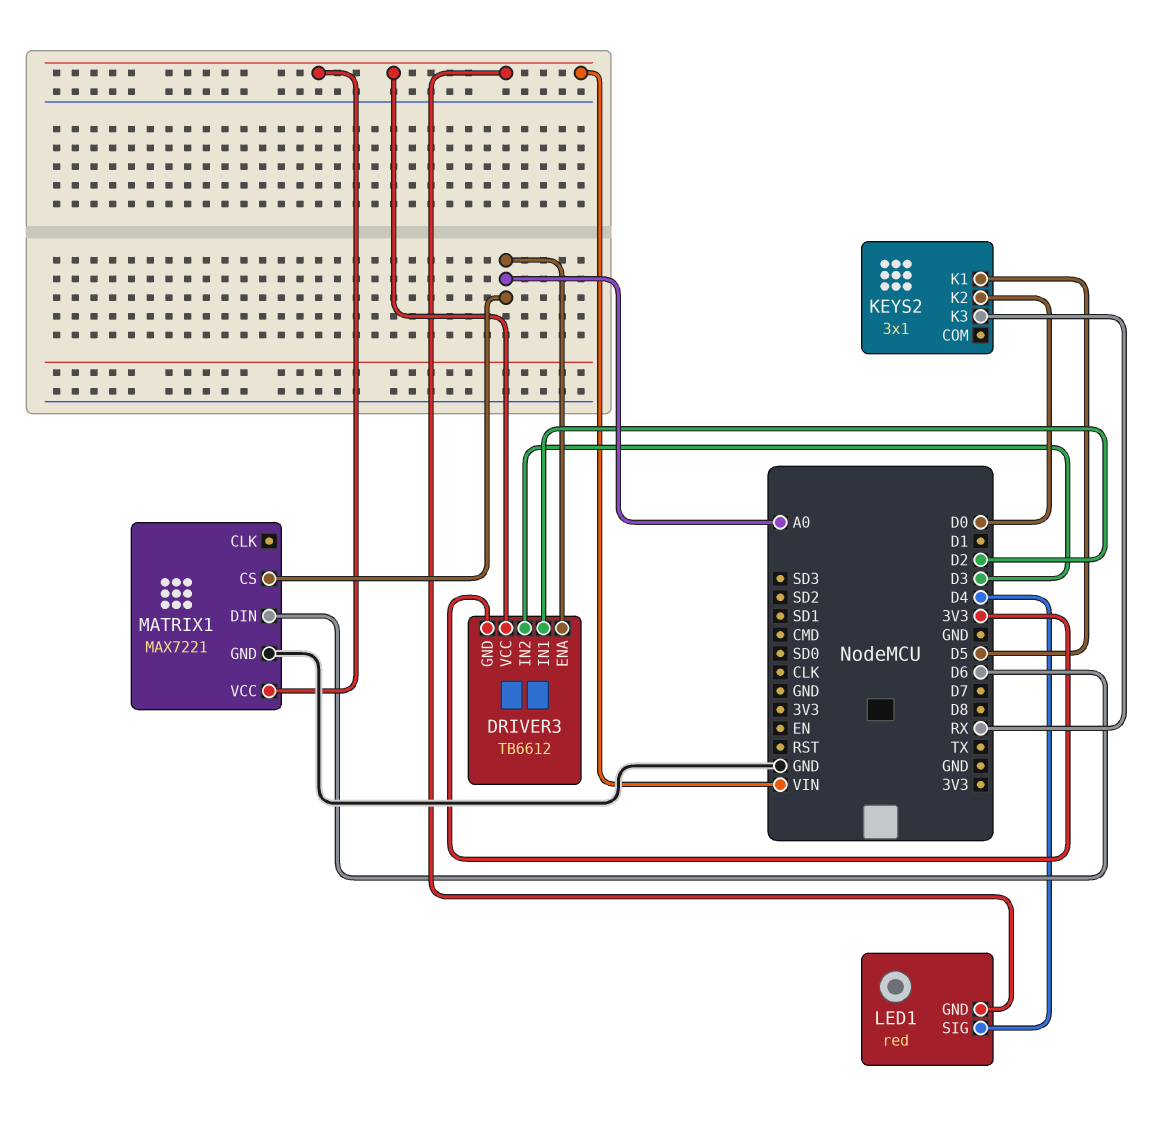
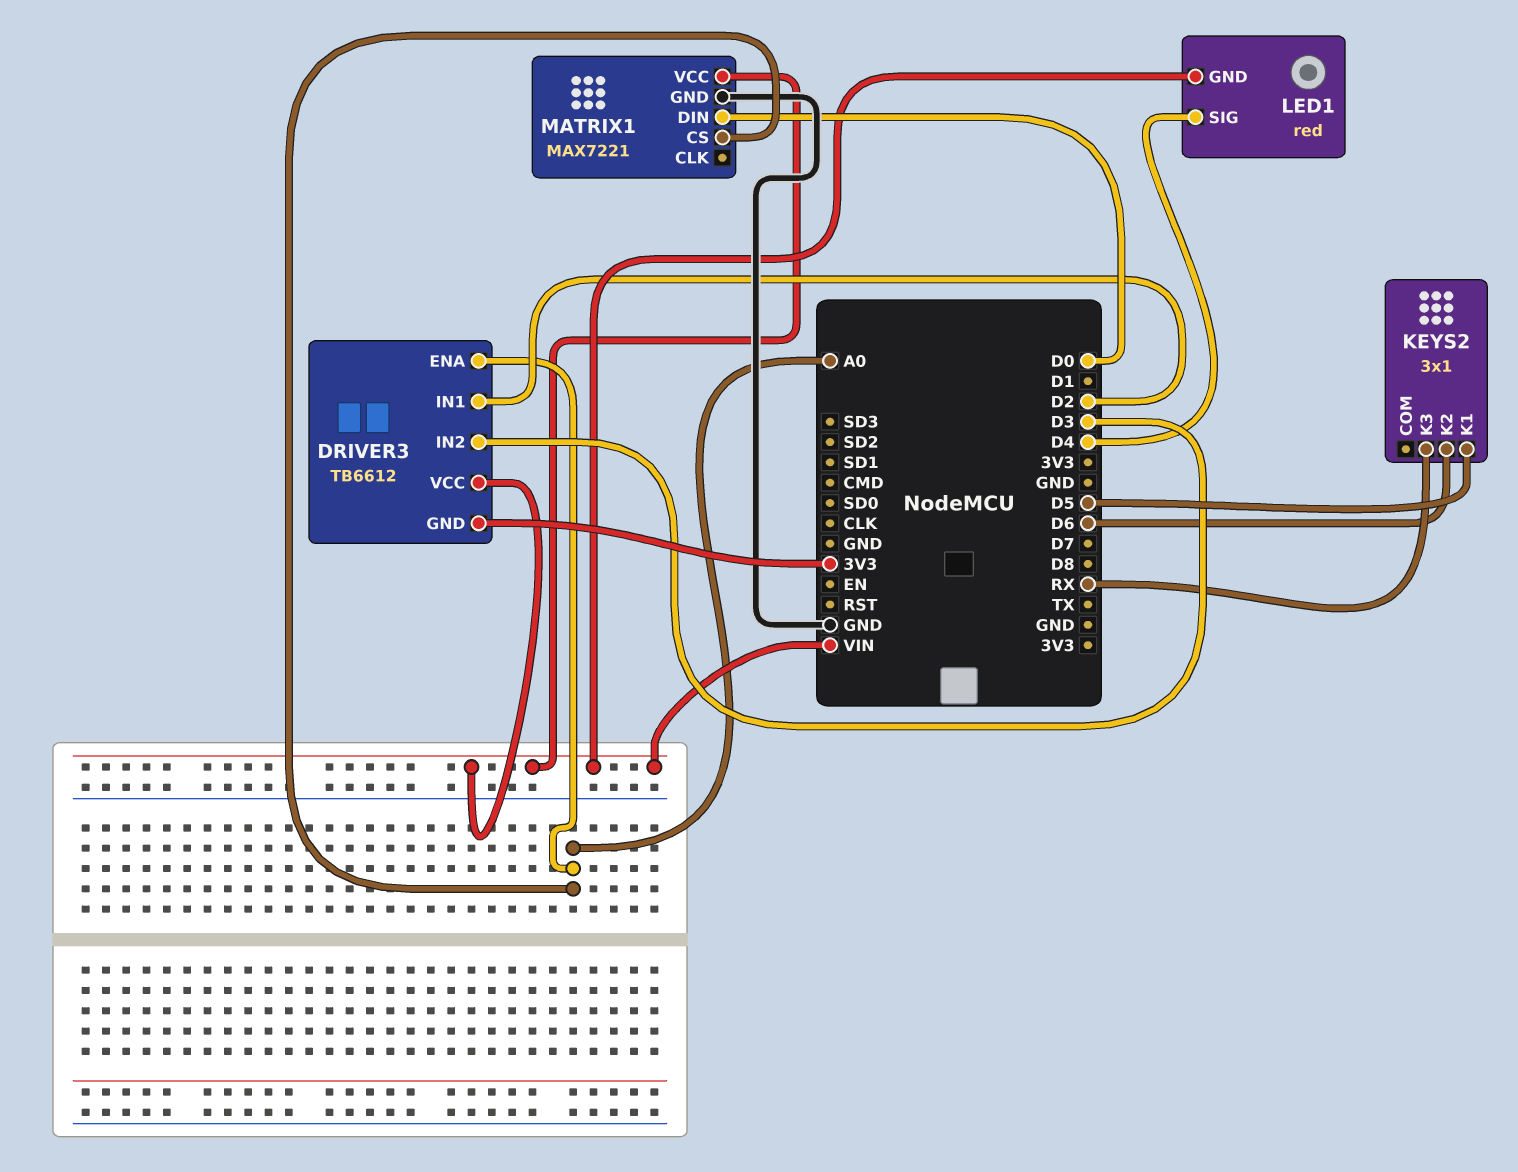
KEYS2 pin K2: D0 -> D6
MATRIX1 pin DIN: D6 -> D0

